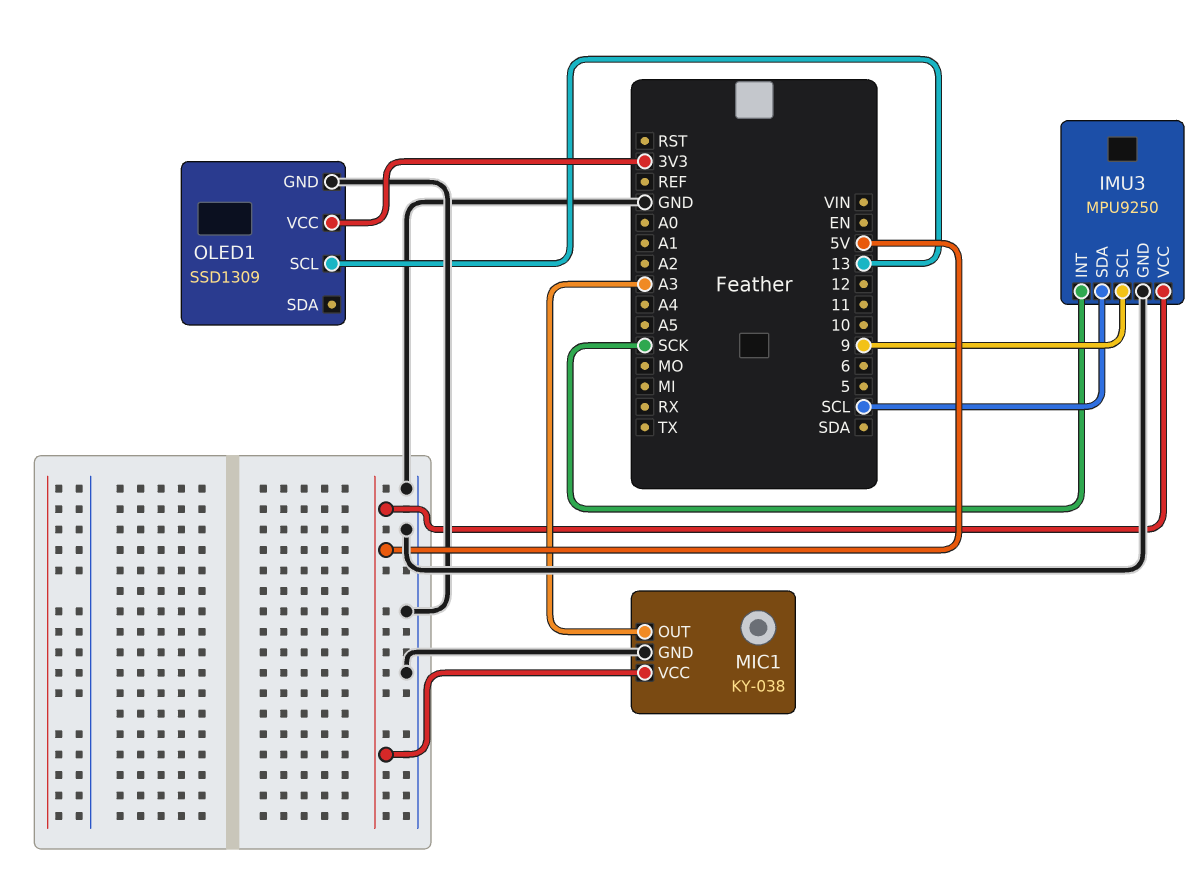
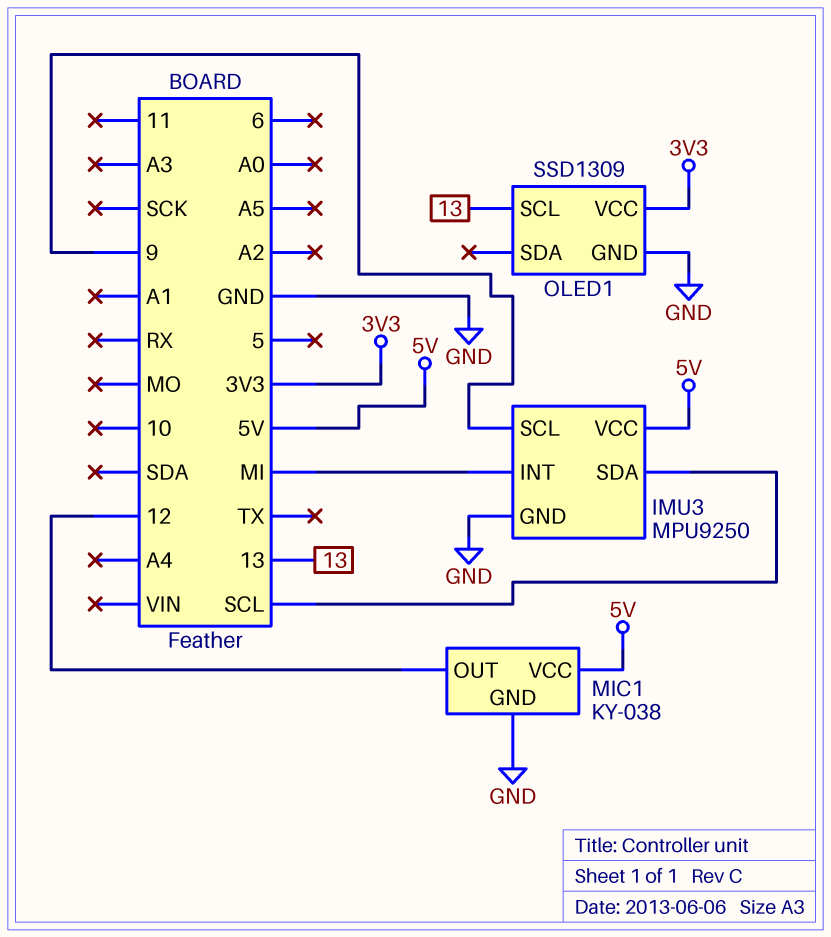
IMU3 pin INT: SCK -> MI
MIC1 pin OUT: A3 -> 12

